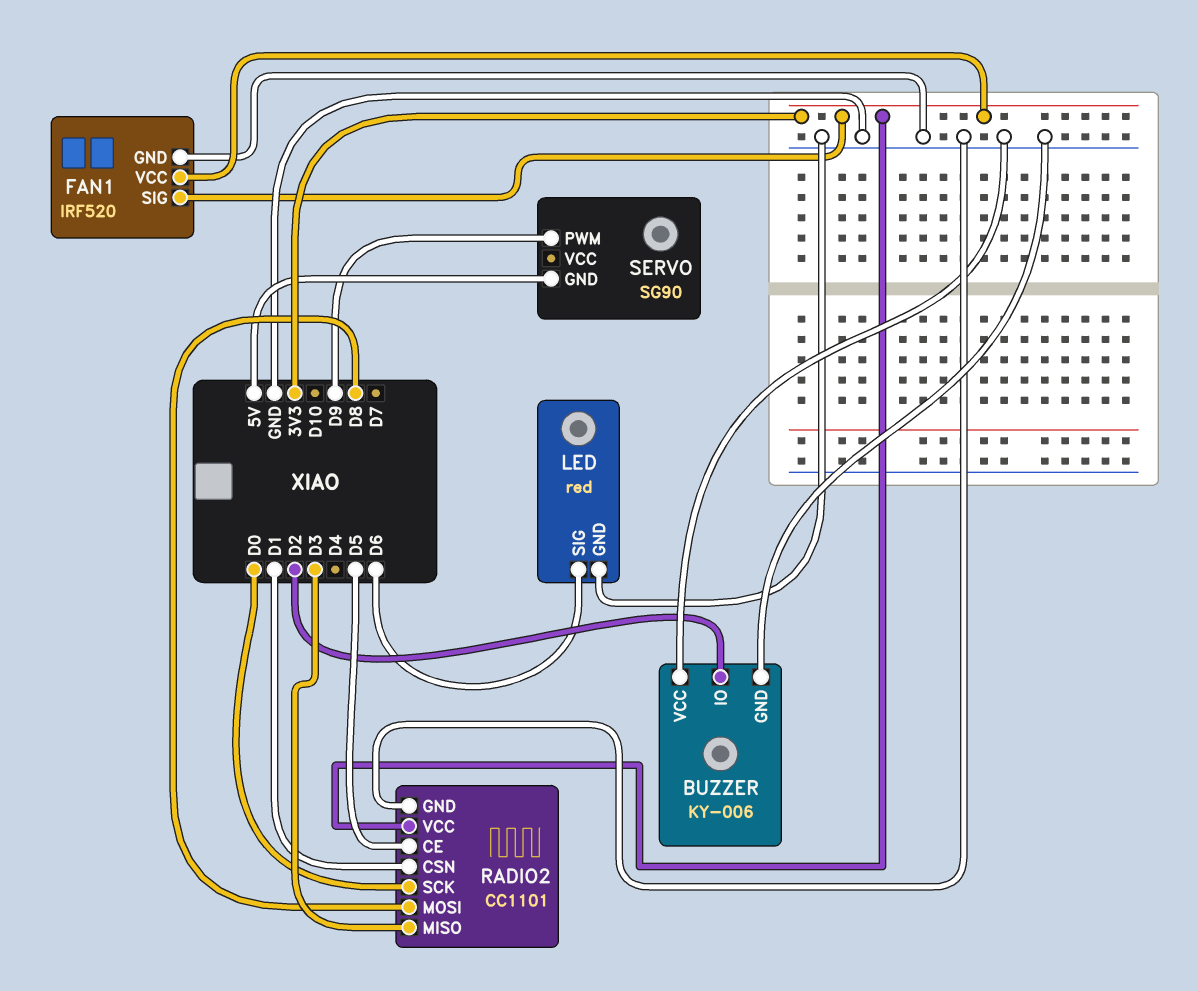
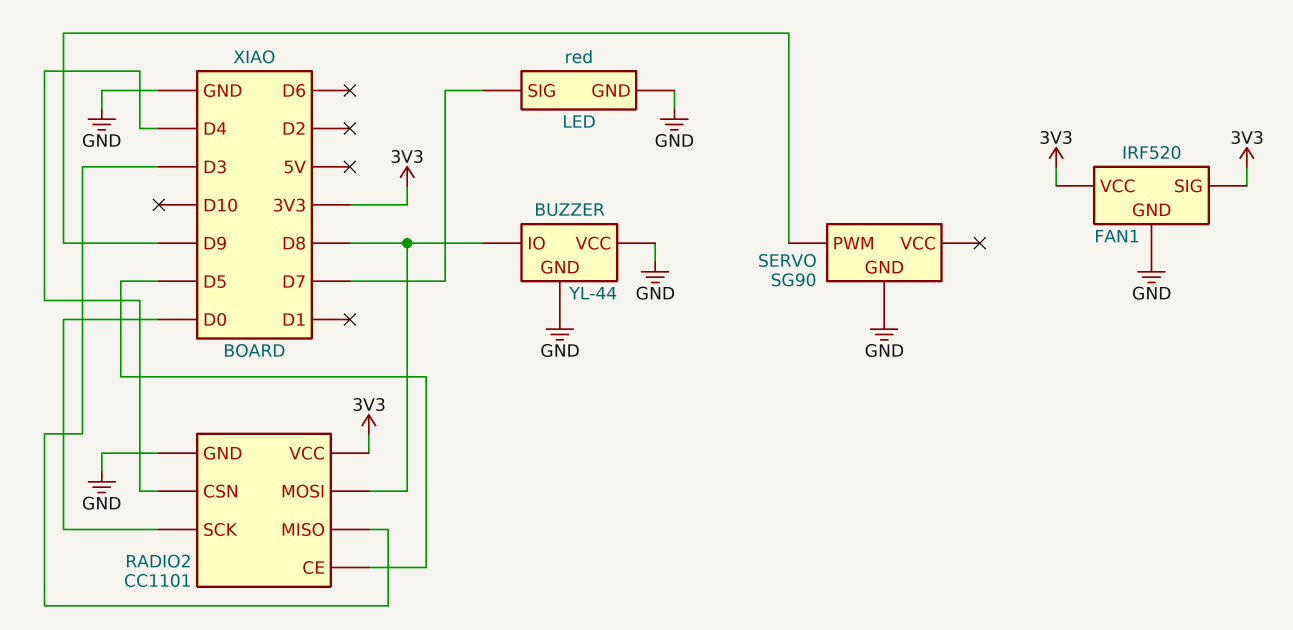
BUZZER: KY-006 -> YL-44
BUZZER pin IO: D2 -> D8
LED pin SIG: D6 -> D7
RADIO2 pin CSN: D1 -> D4
SERVO pin GND: 5V -> GND

